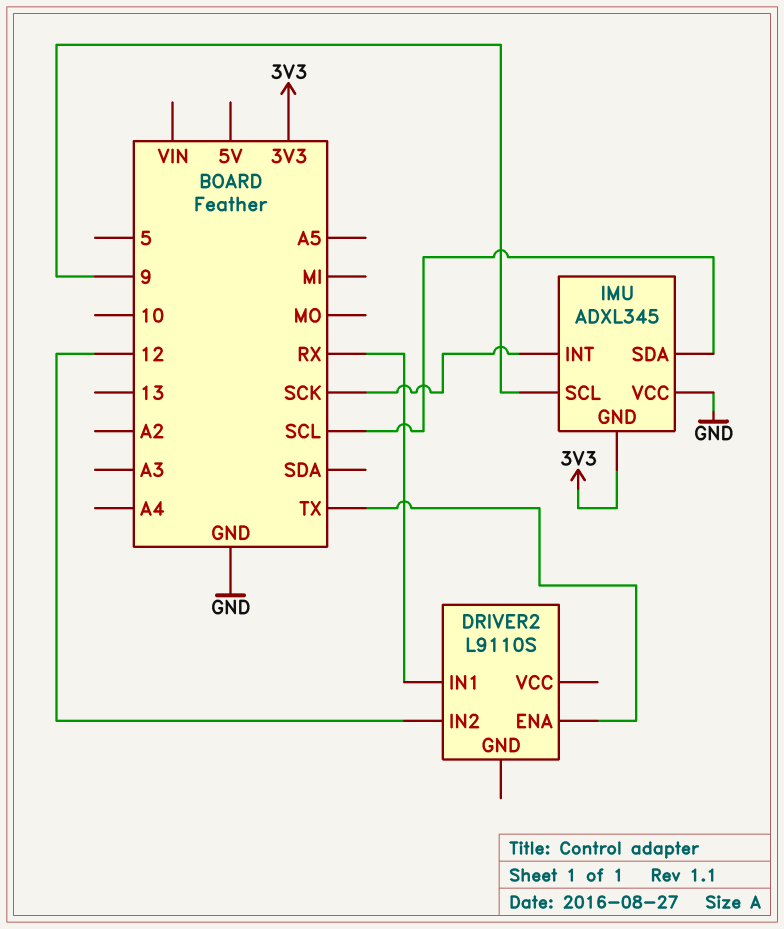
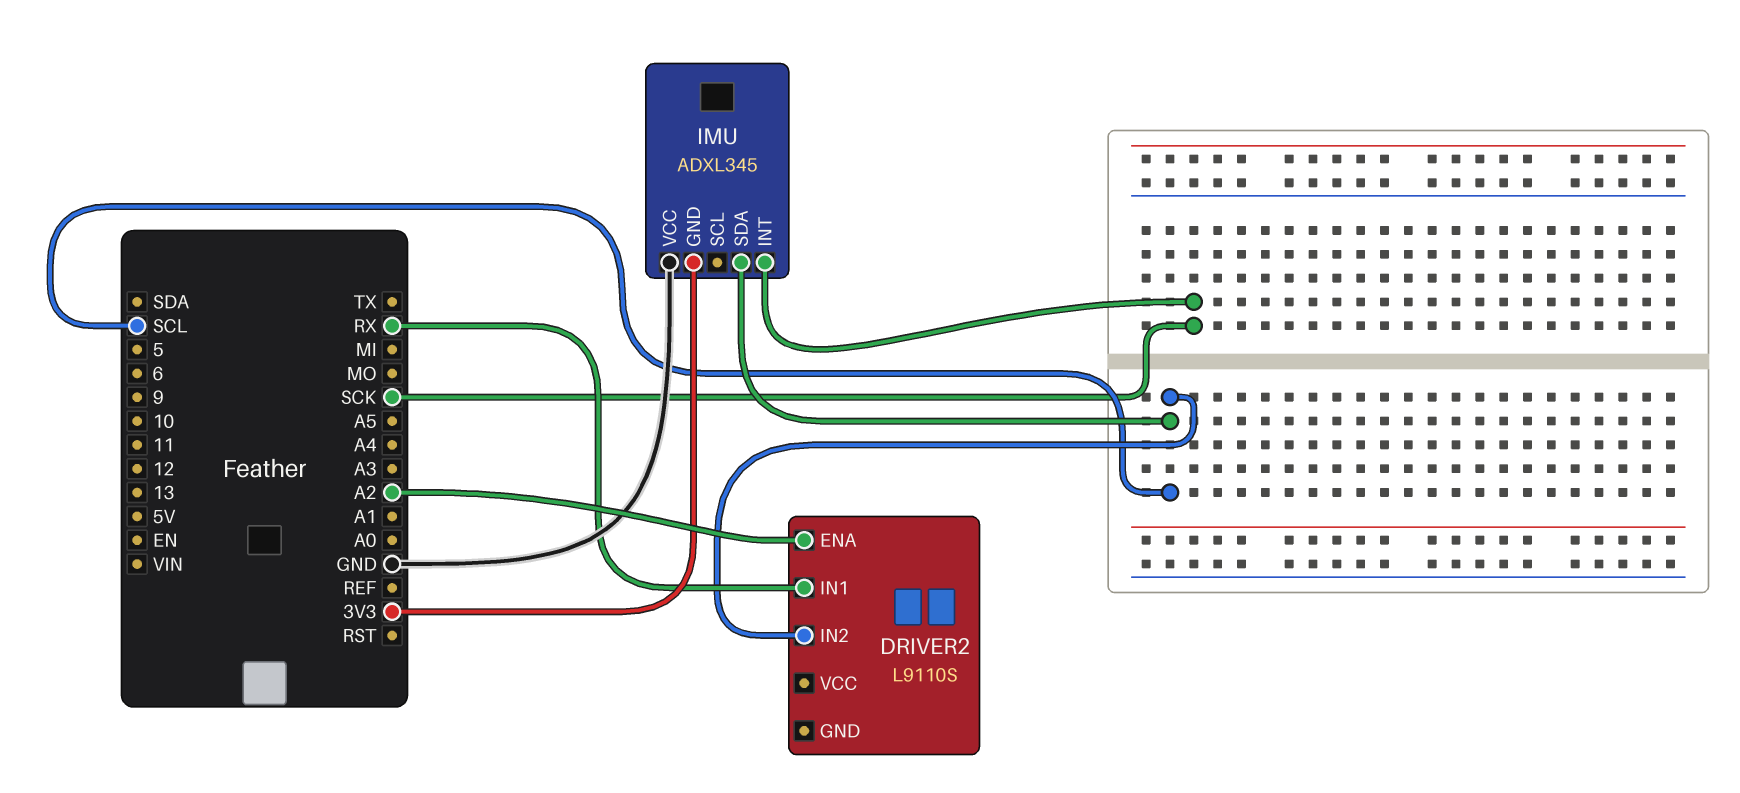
DRIVER2 pin ENA: TX -> A2
DRIVER2 pin IN2: 12 -> SCL
IMU pin SCL: 9 -> none

